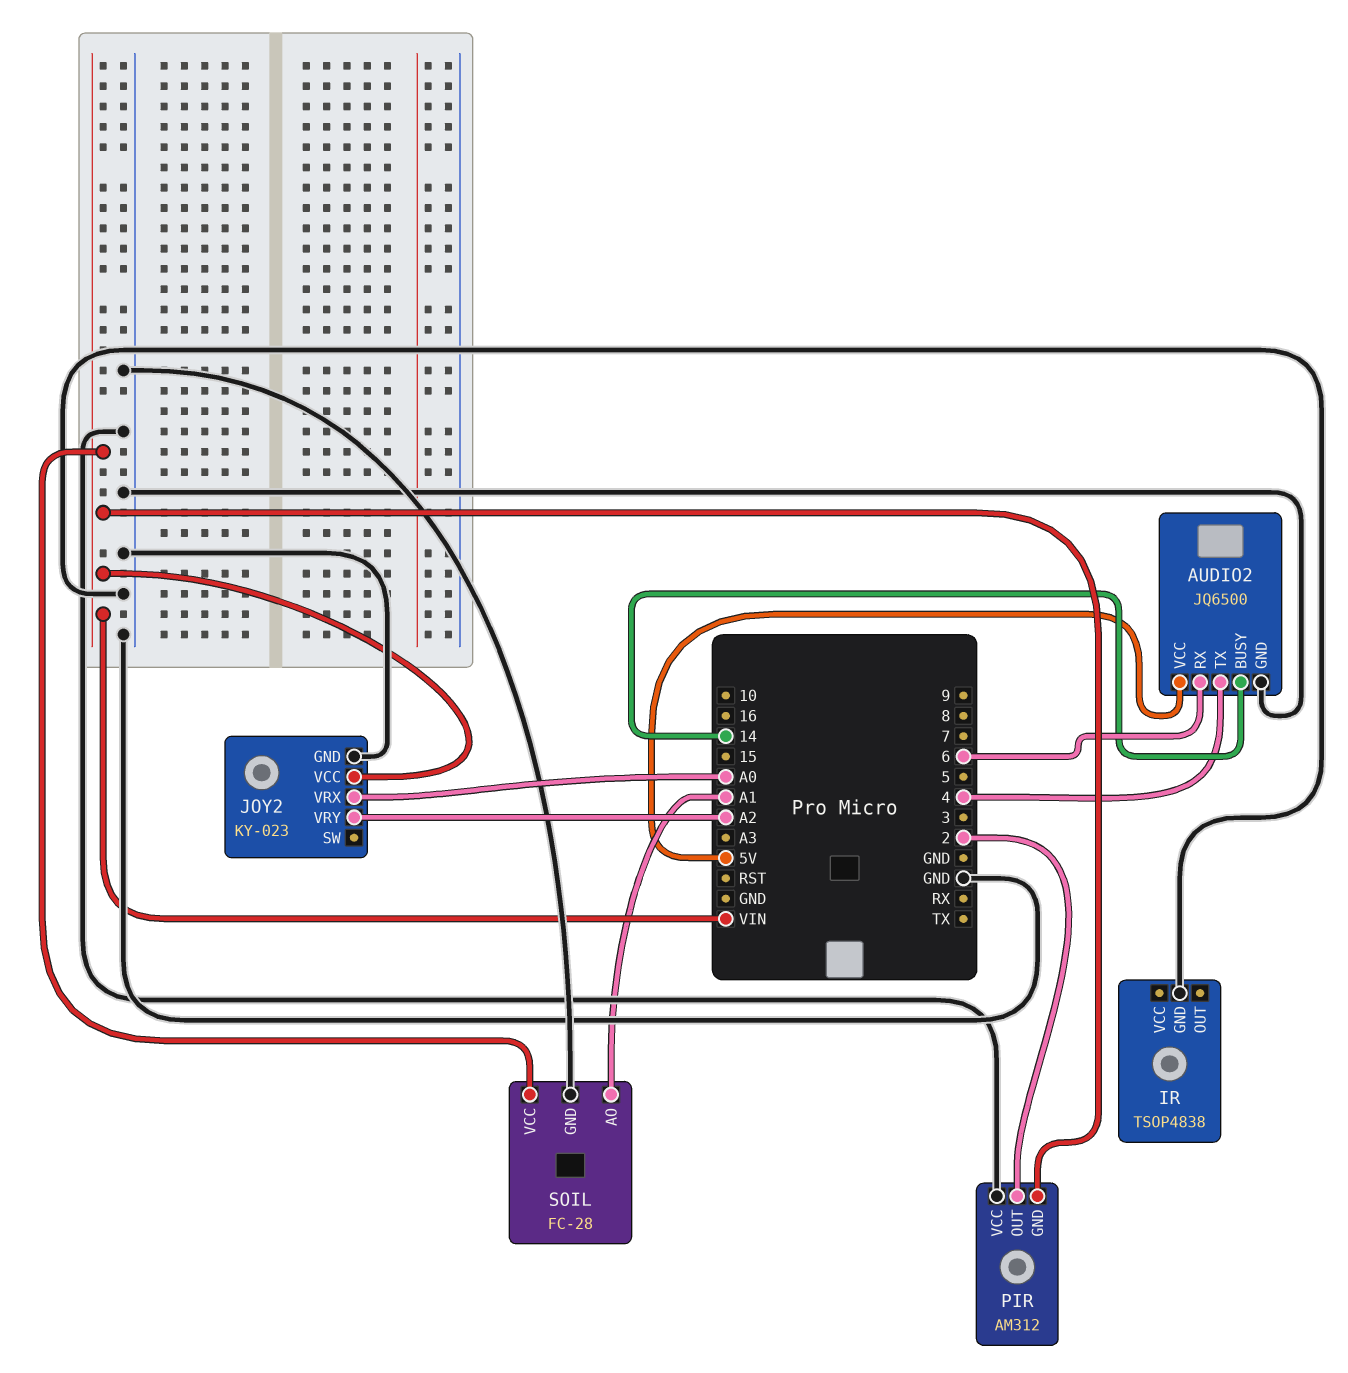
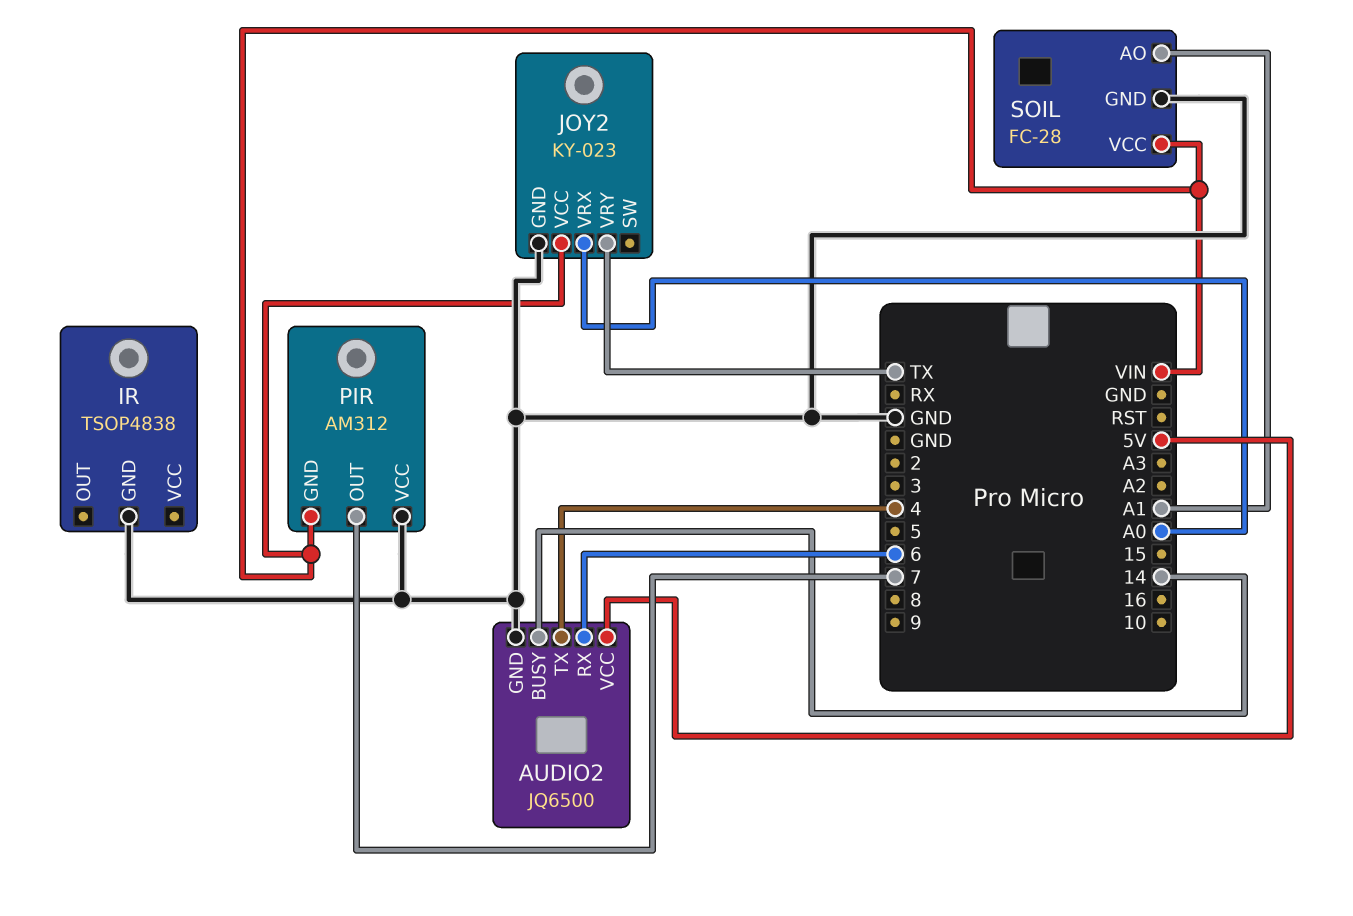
JOY2 pin VRY: A2 -> TX
PIR pin OUT: 2 -> 7

